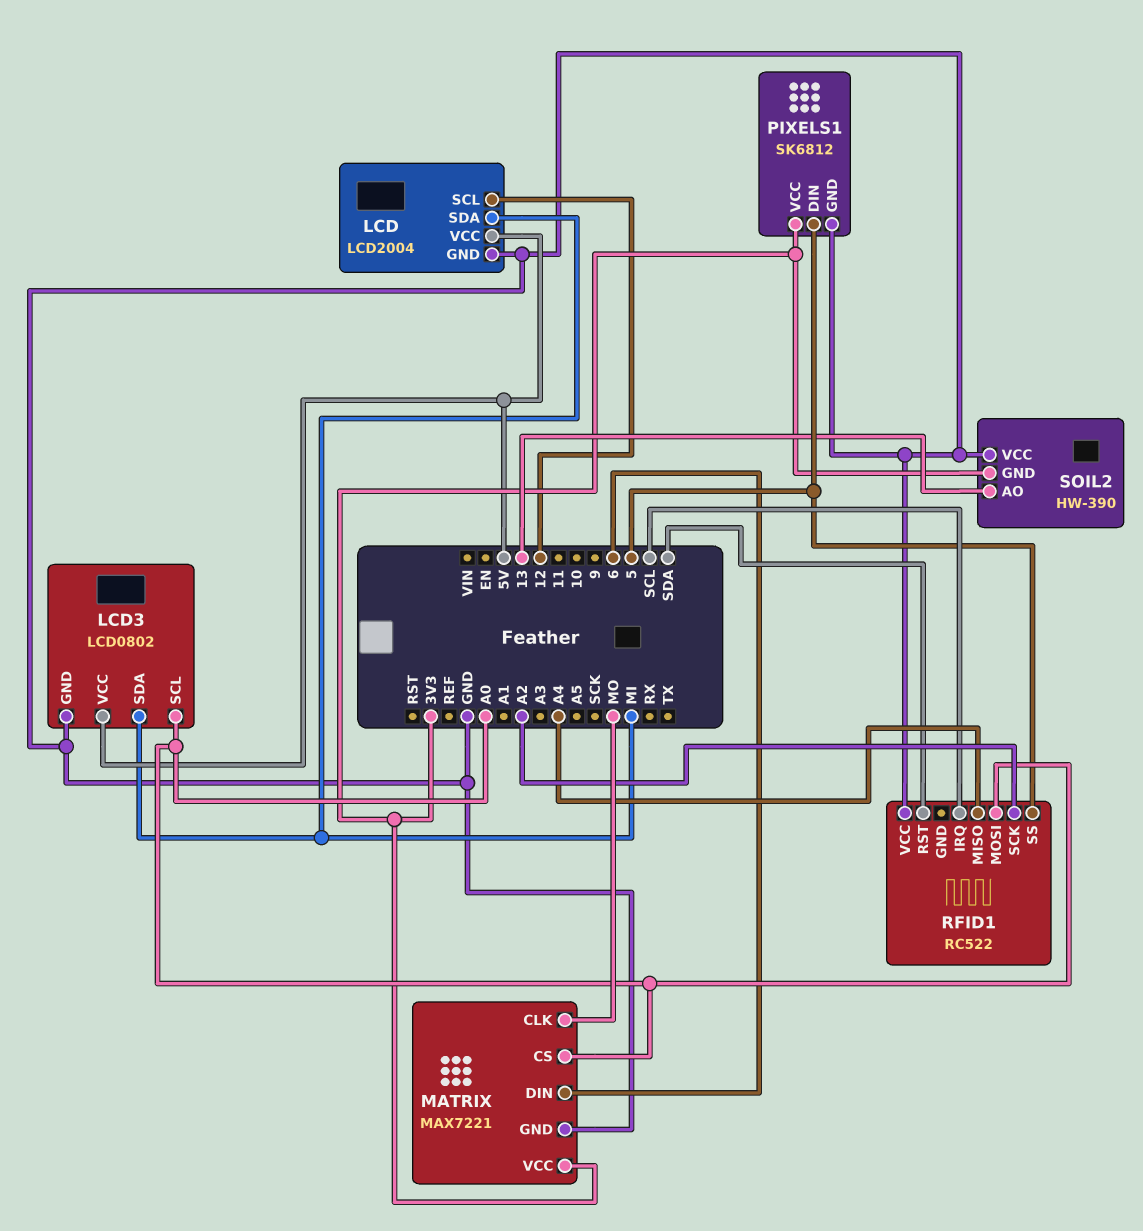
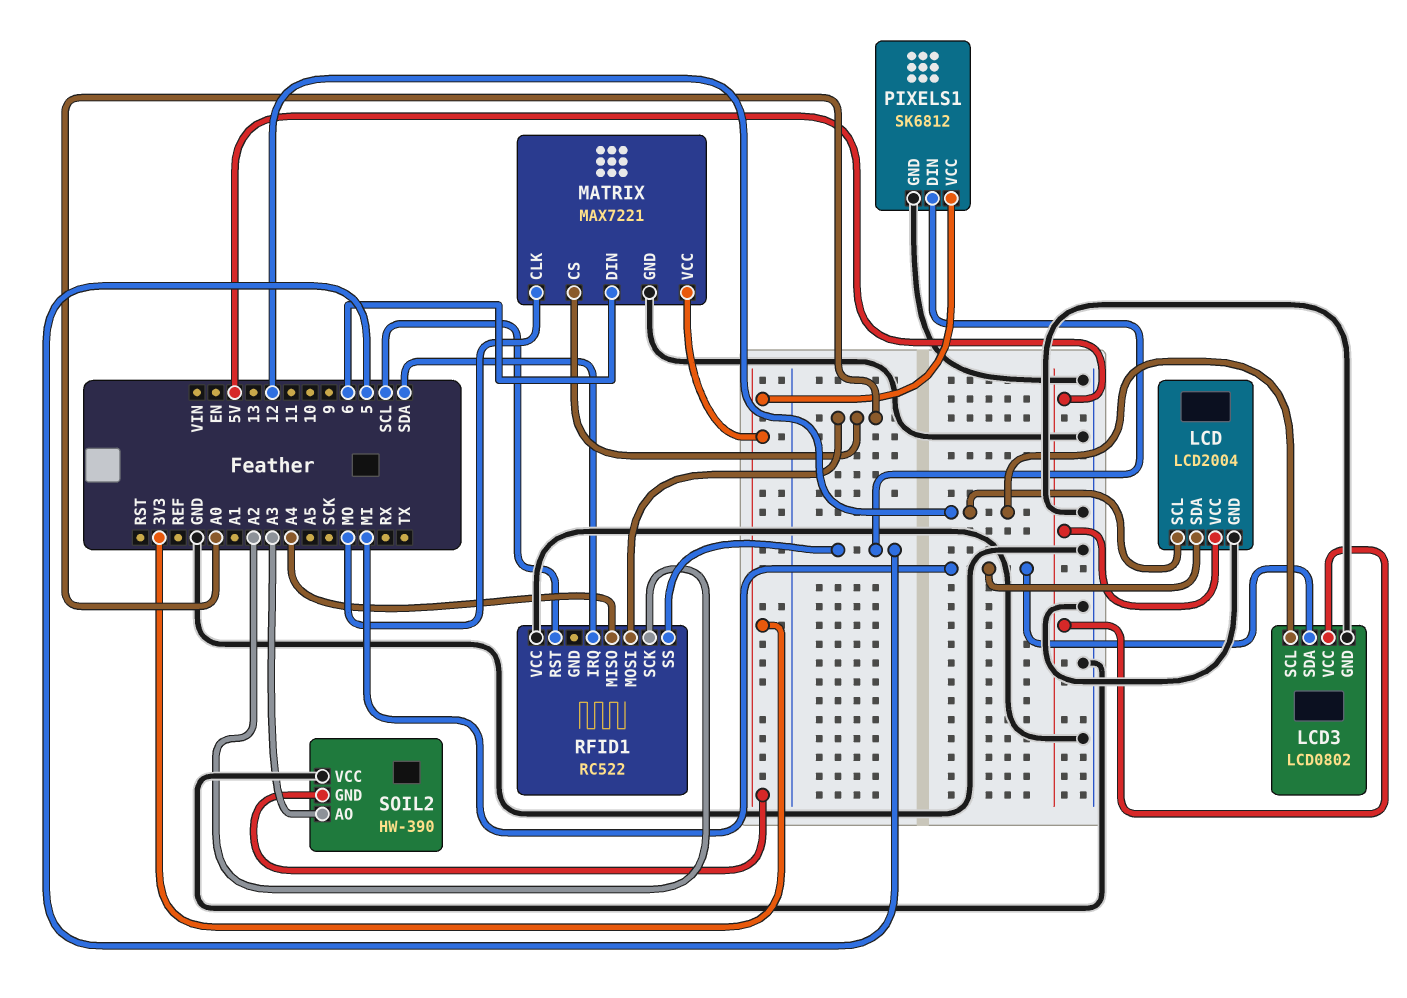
LCD3 pin SCL: A0 -> 12
RFID1 pin IRQ: SCL -> SDA
RFID1 pin RST: SDA -> SCL
SOIL2 pin AO: 13 -> A3

